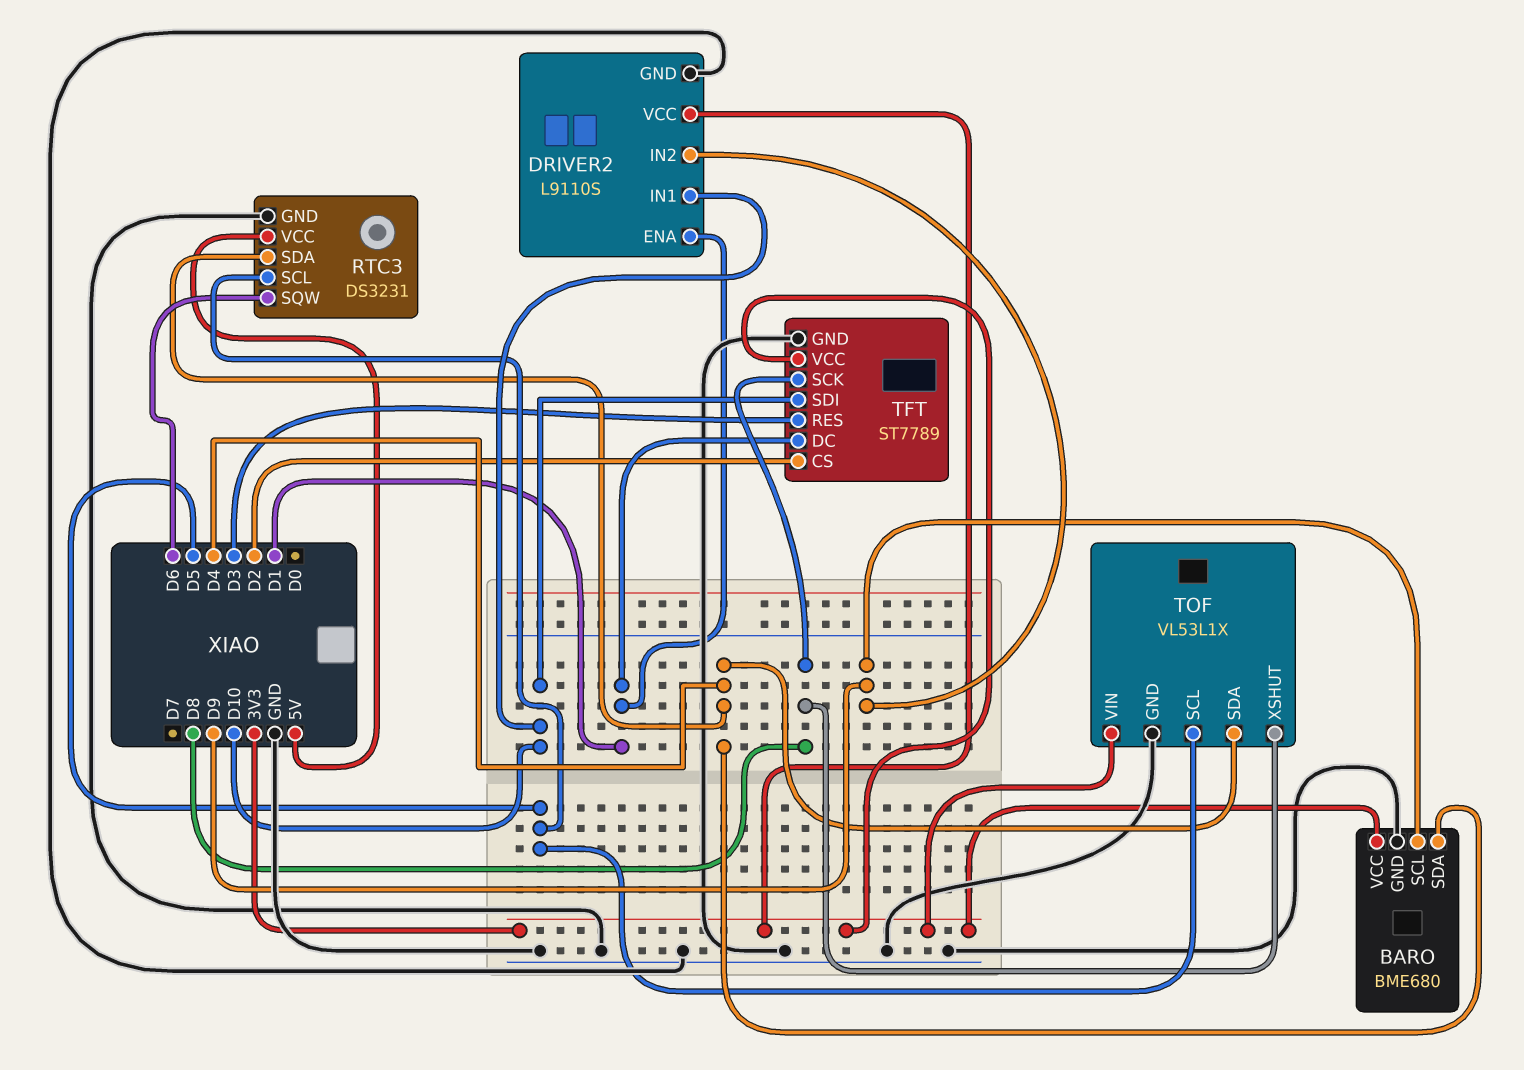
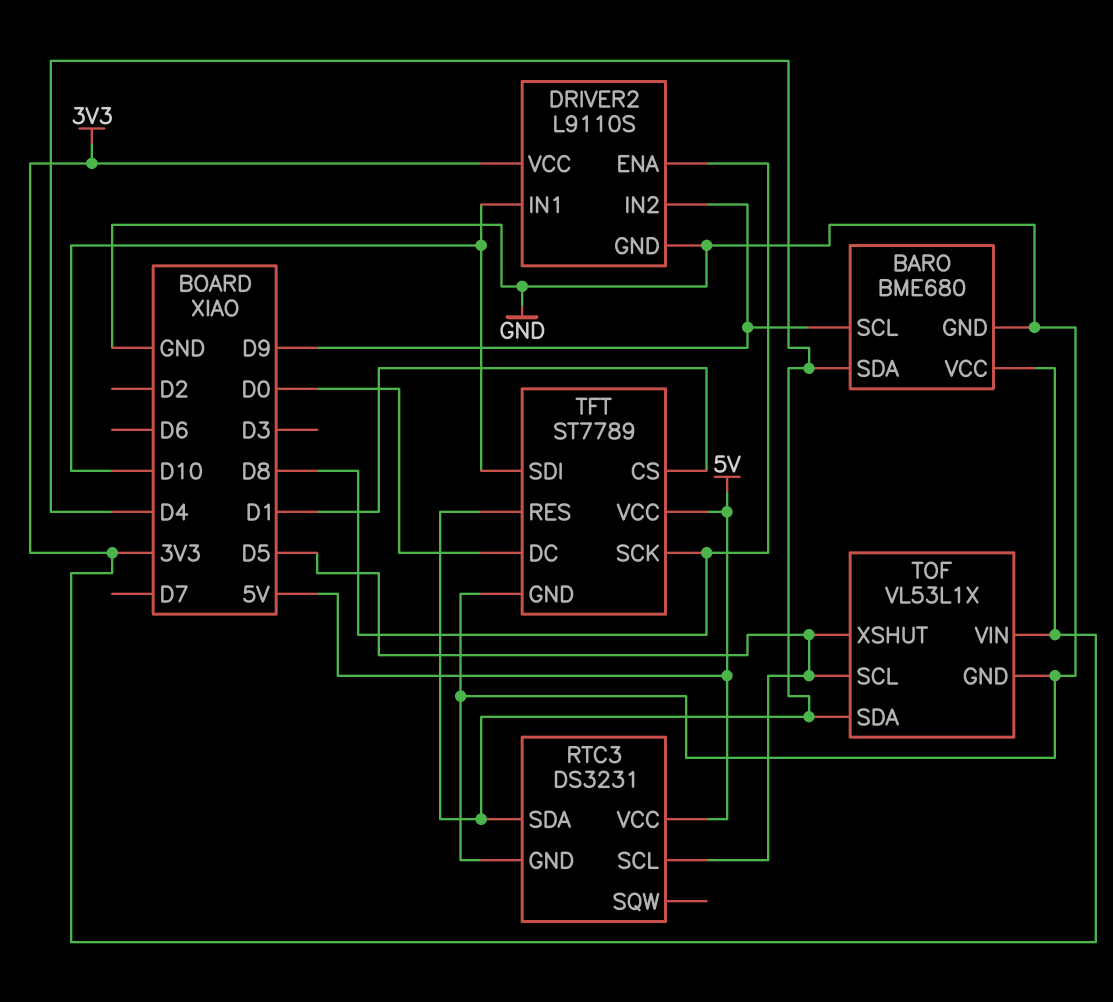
DRIVER2 pin ENA: D1 -> D8
RTC3 pin SQW: D6 -> none
TFT pin CS: D2 -> D1
TFT pin DC: D1 -> D0
TFT pin RES: D3 -> D4
TFT pin VCC: 3V3 -> 5V
TOF pin XSHUT: D8 -> D5

